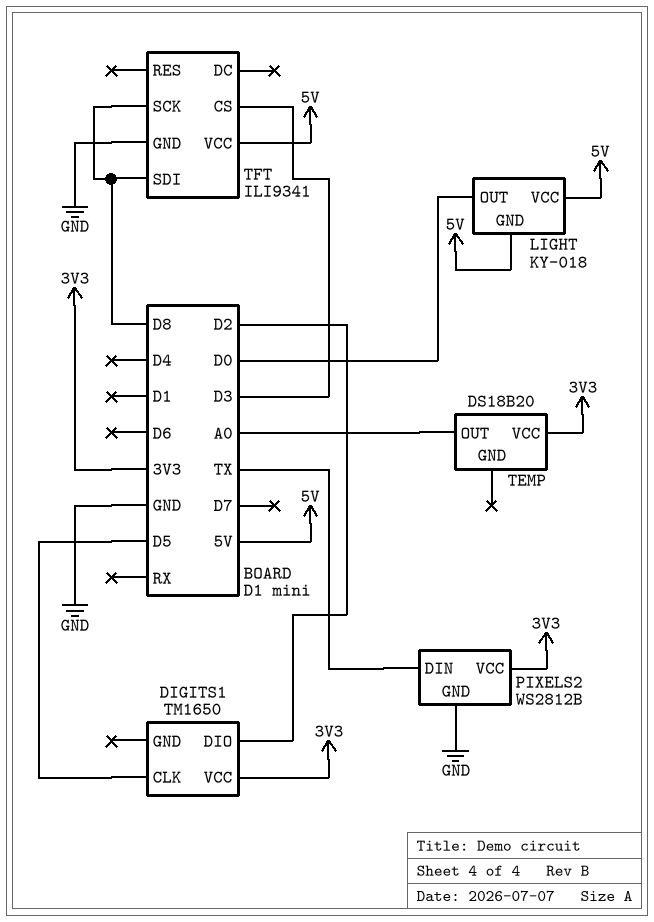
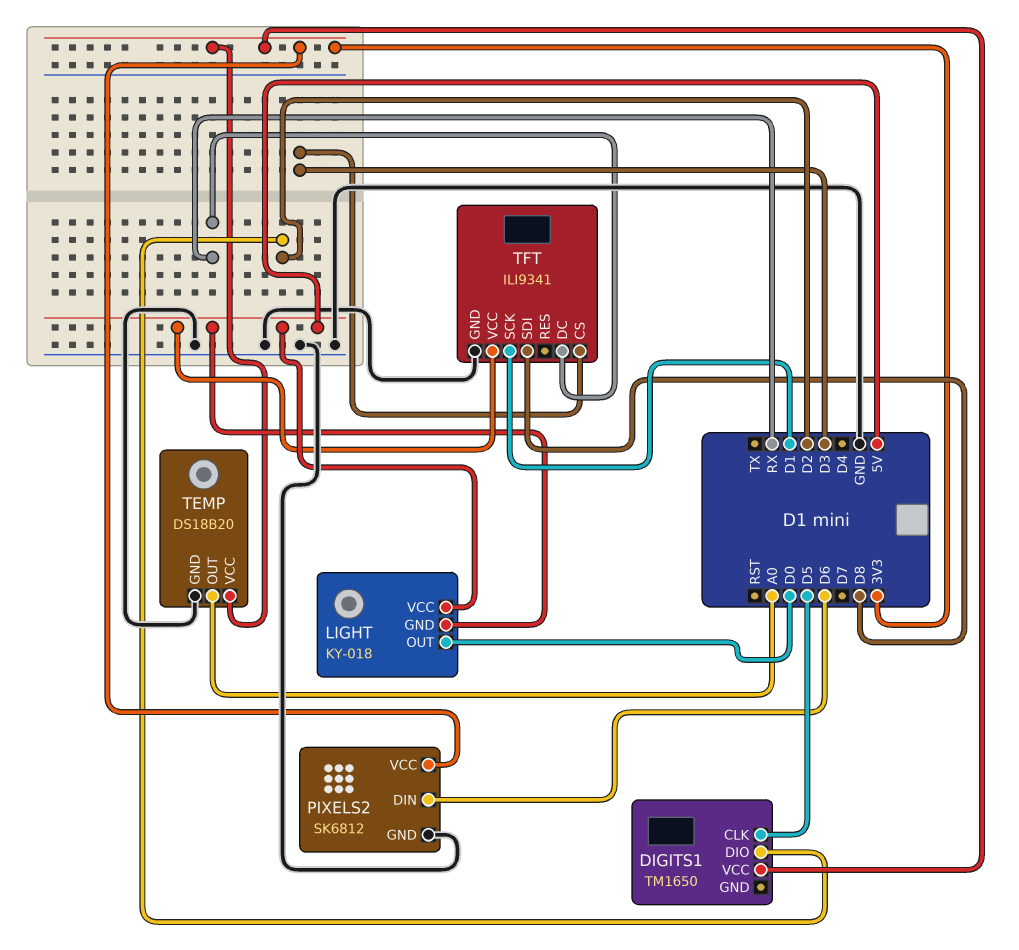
PIXELS2: WS2812B -> SK6812
PIXELS2 pin DIN: TX -> D6
TEMP pin GND: none -> GND
TFT pin DC: none -> RX
TFT pin SCK: D8 -> D1

